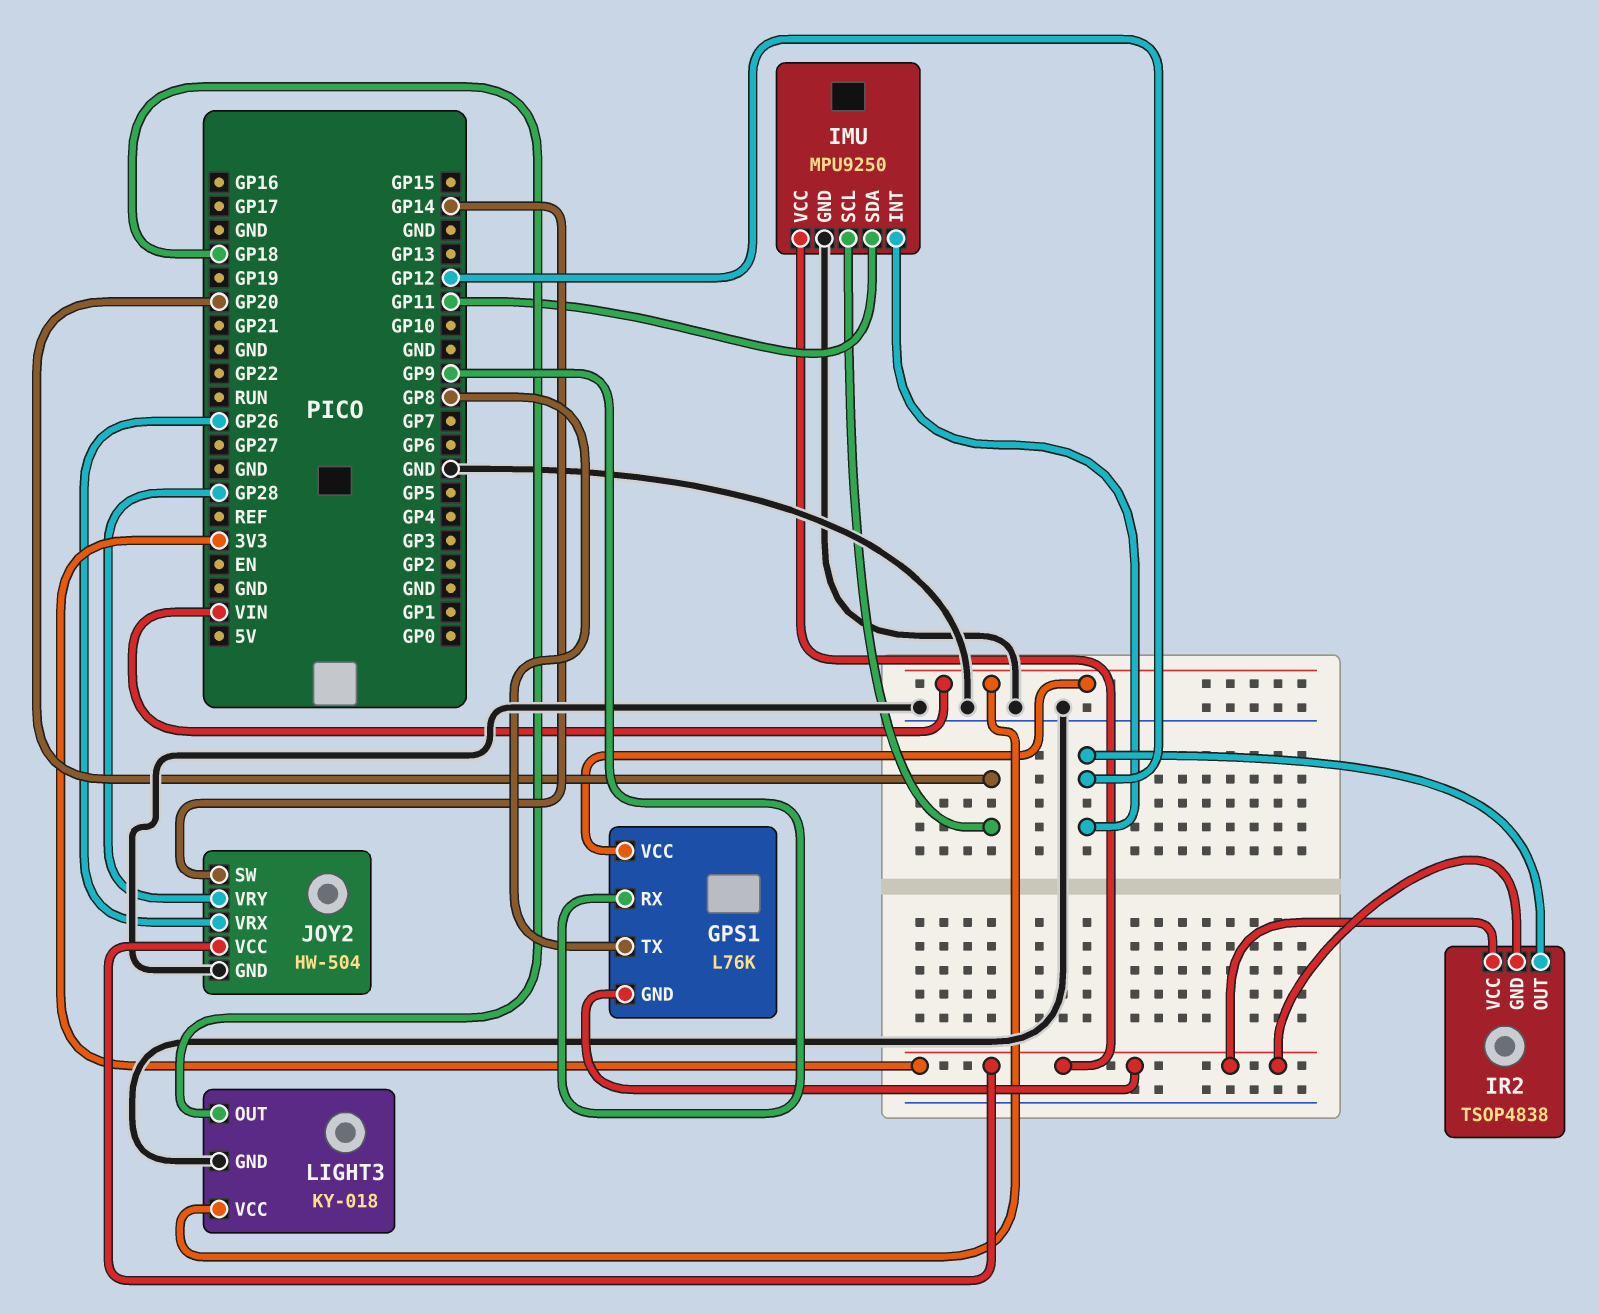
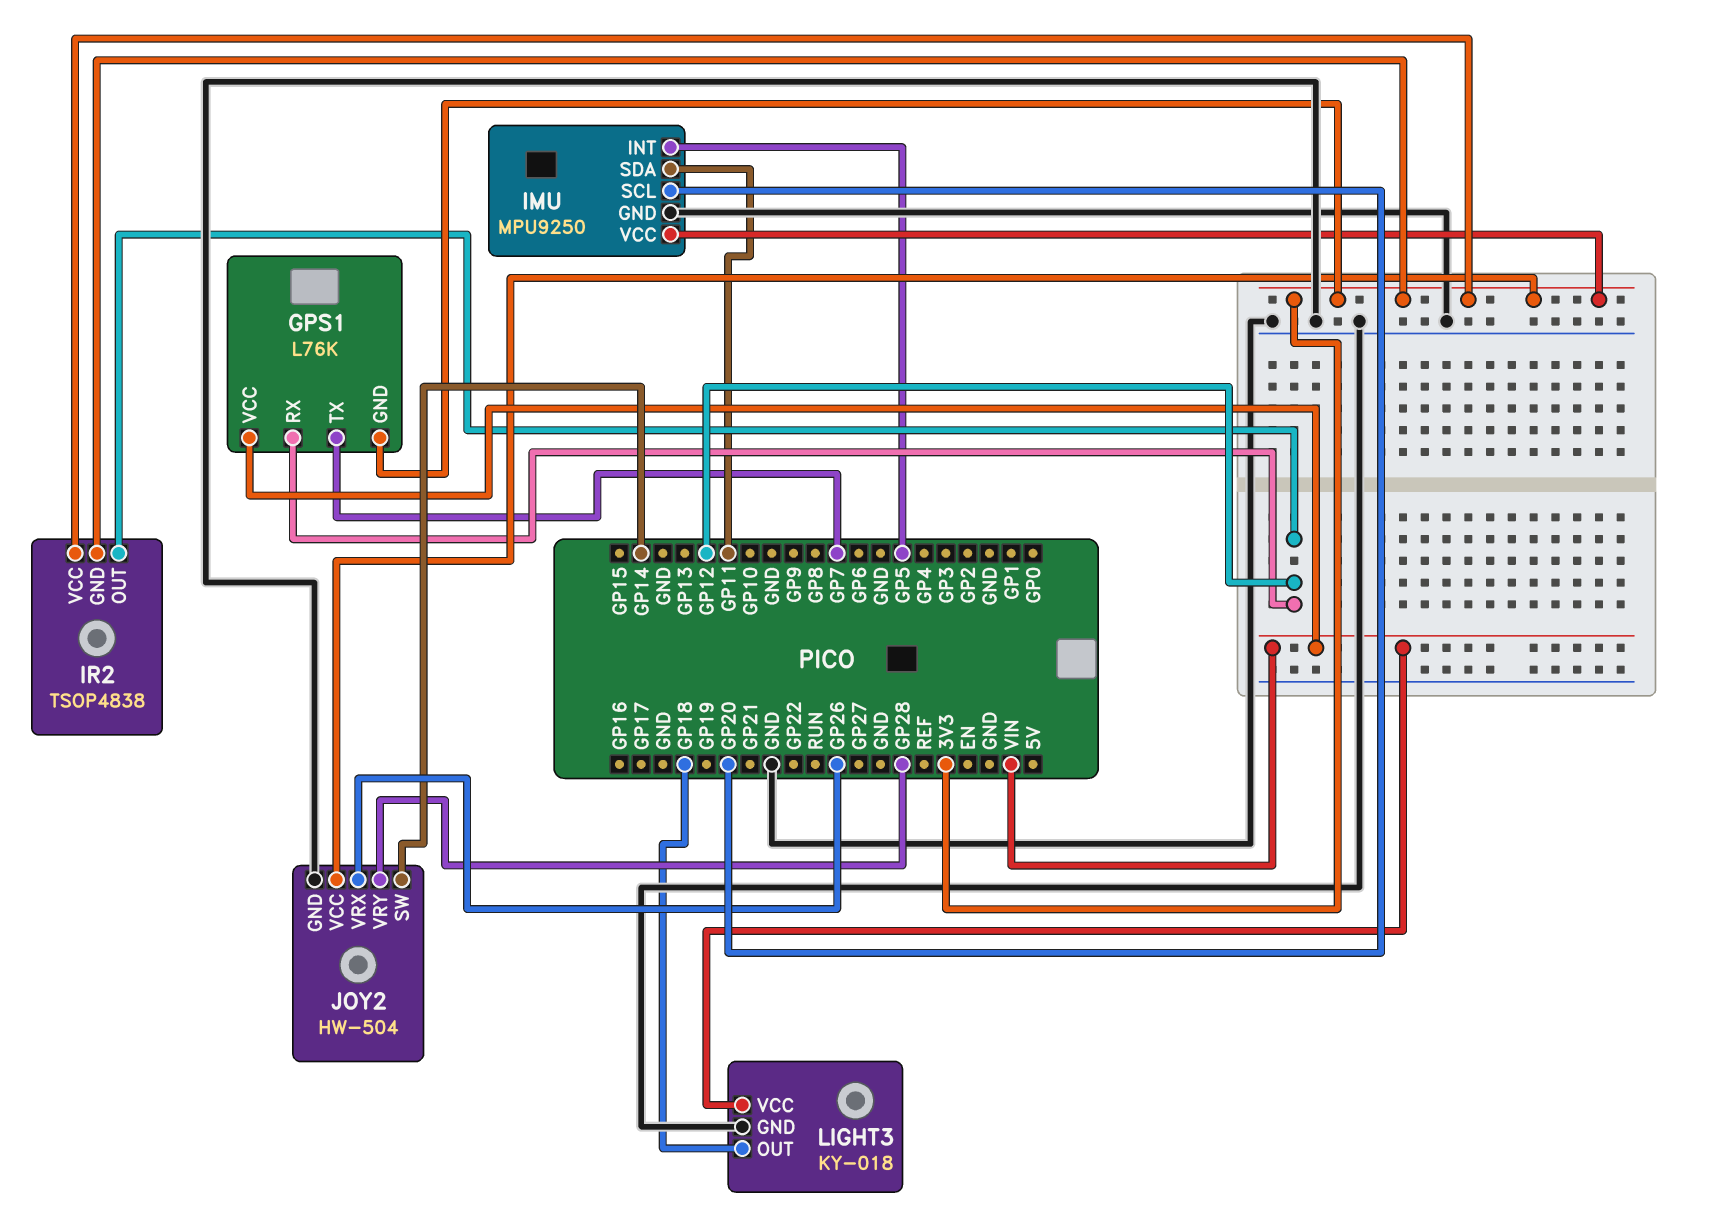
GPS1 pin RX: GP9 -> GP12
GPS1 pin TX: GP8 -> GP7
IMU pin INT: GP12 -> GP5

